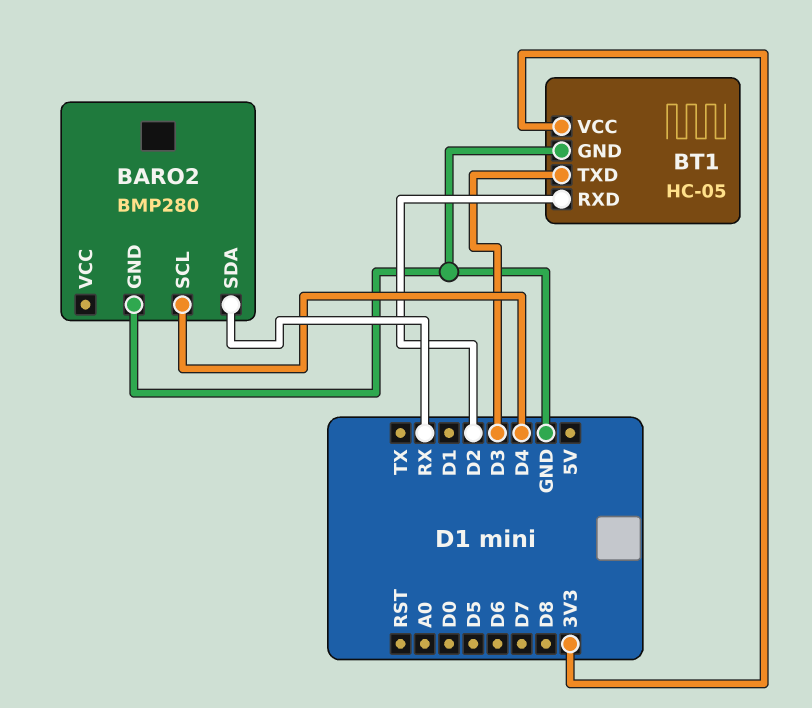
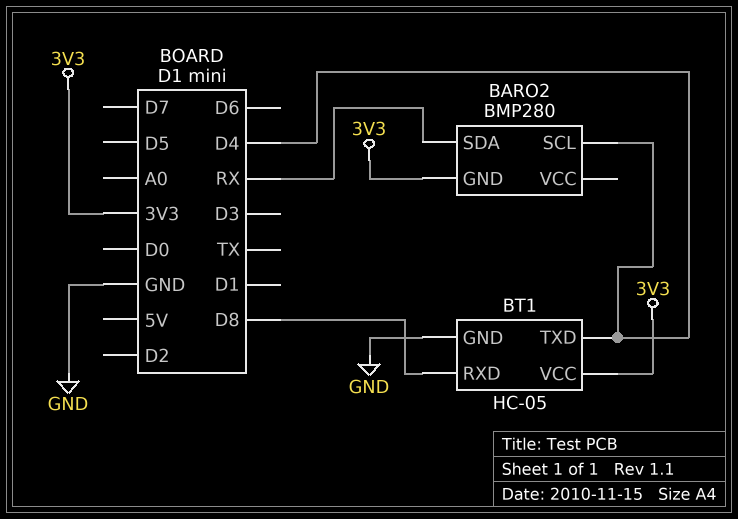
BARO2 pin GND: GND -> 3V3
BT1 pin RXD: D2 -> D8
BT1 pin TXD: D3 -> D4

